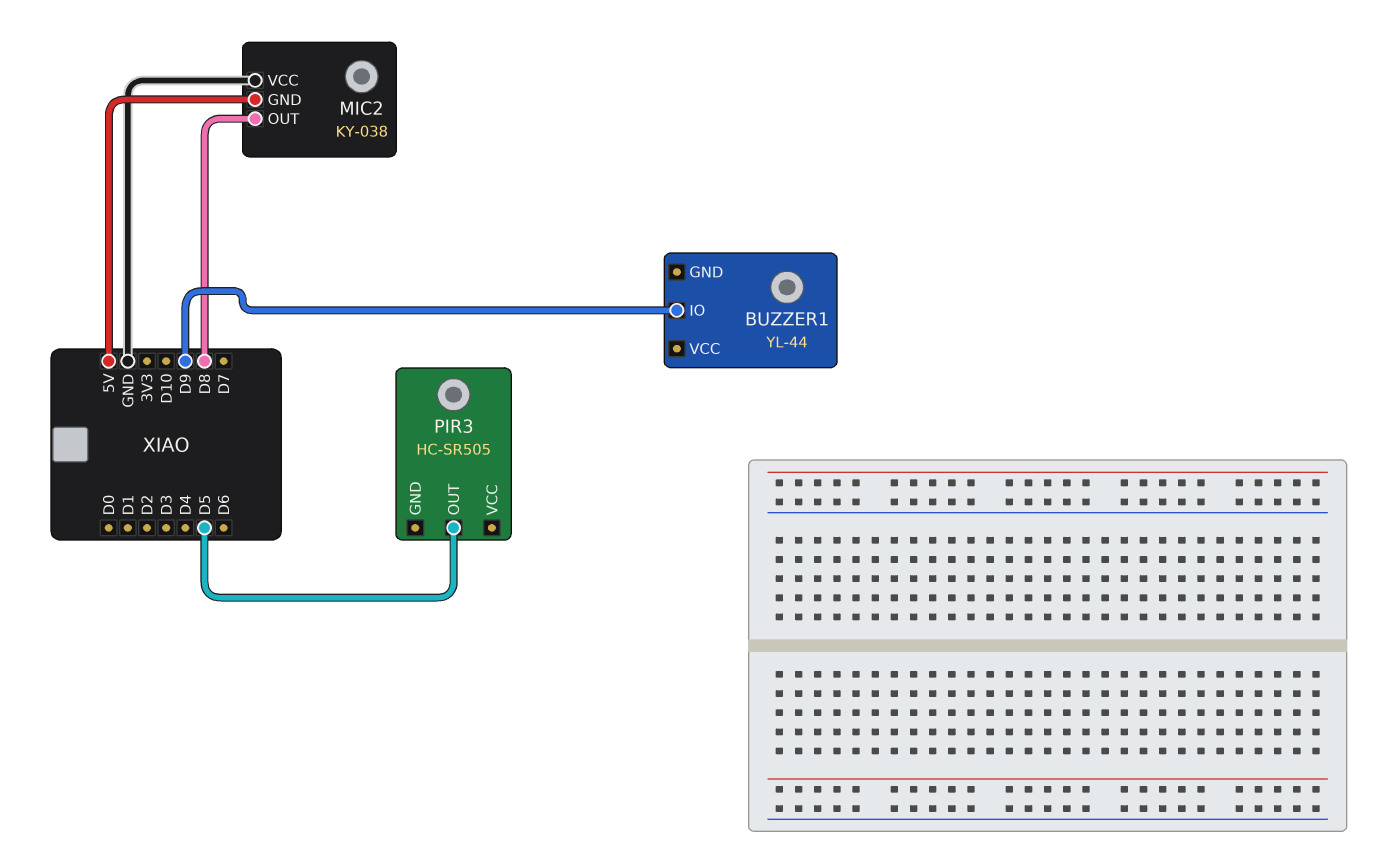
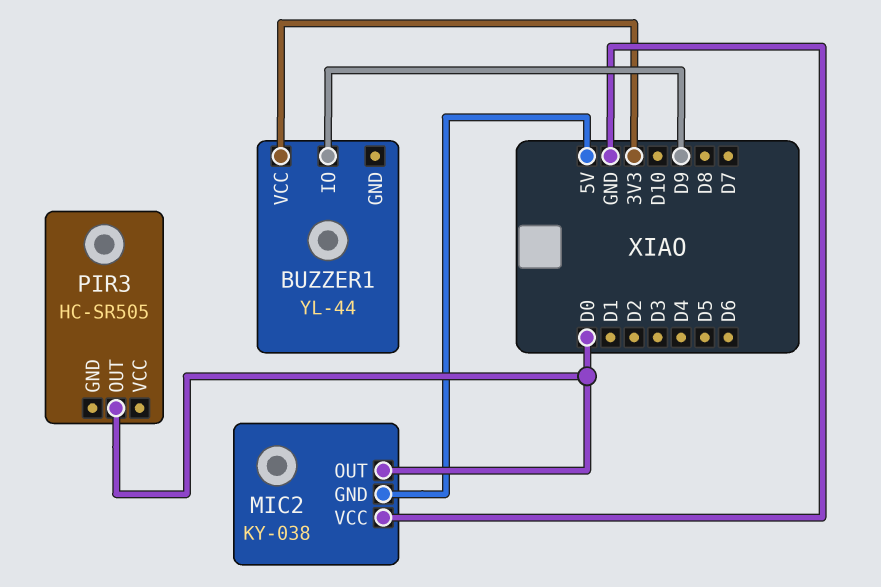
BUZZER1 pin VCC: none -> 3V3
MIC2 pin OUT: D8 -> D0
PIR3 pin OUT: D5 -> D0

